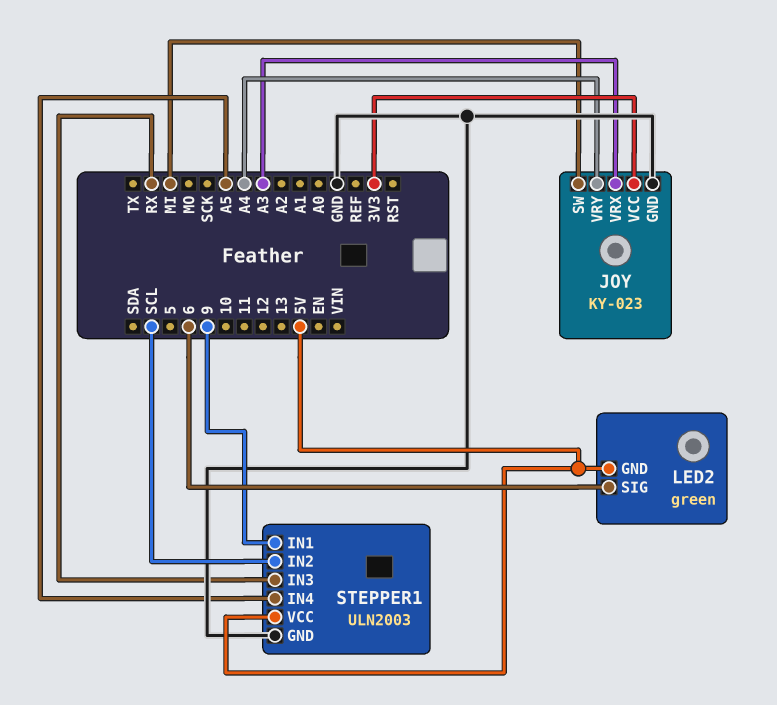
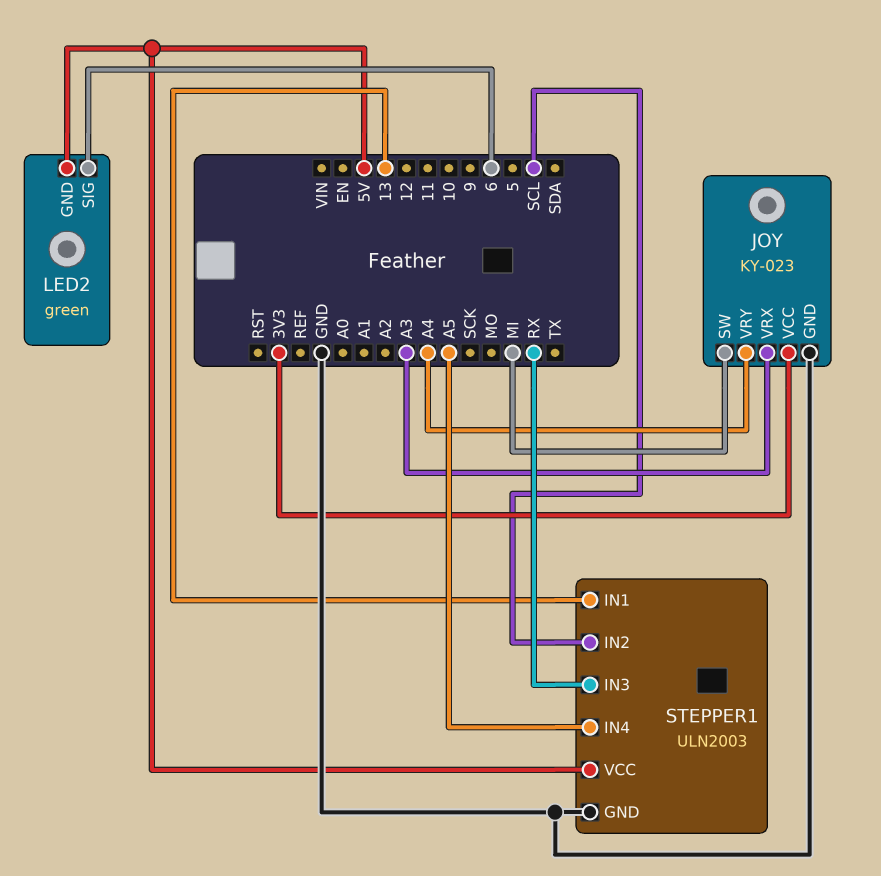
STEPPER1 pin IN1: 9 -> 13

